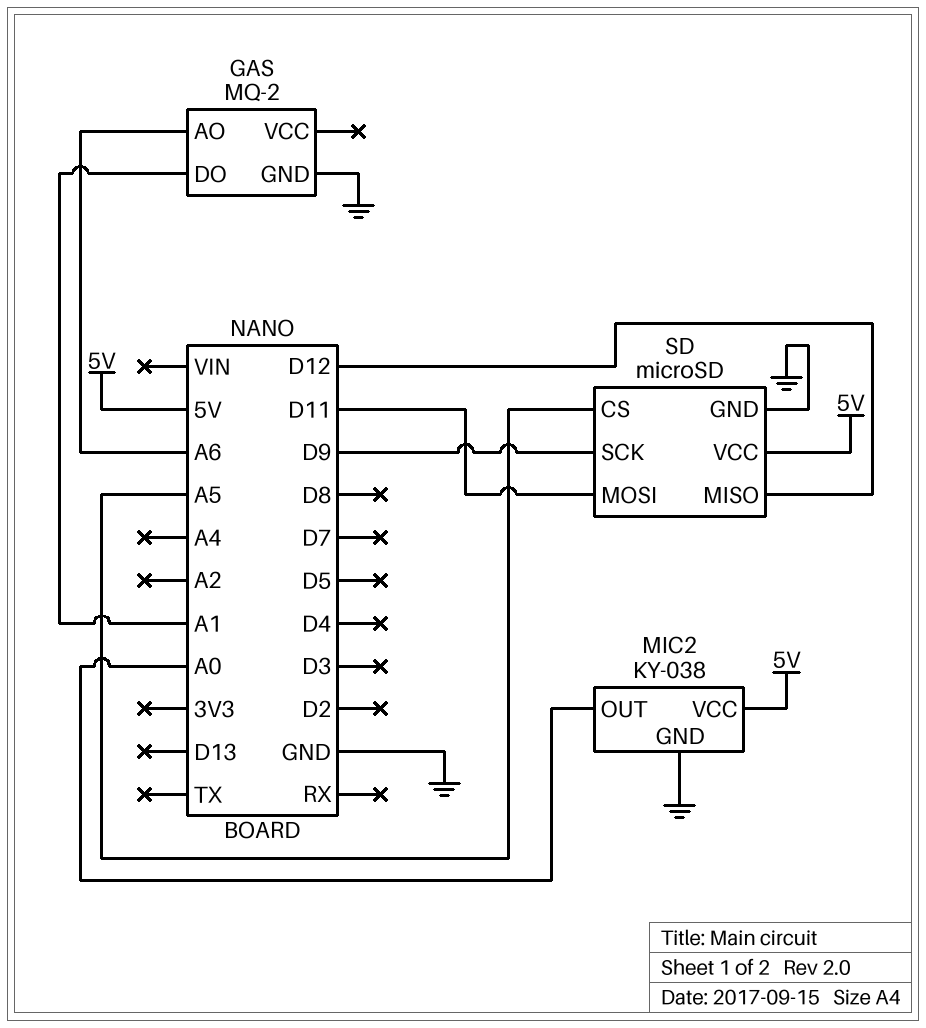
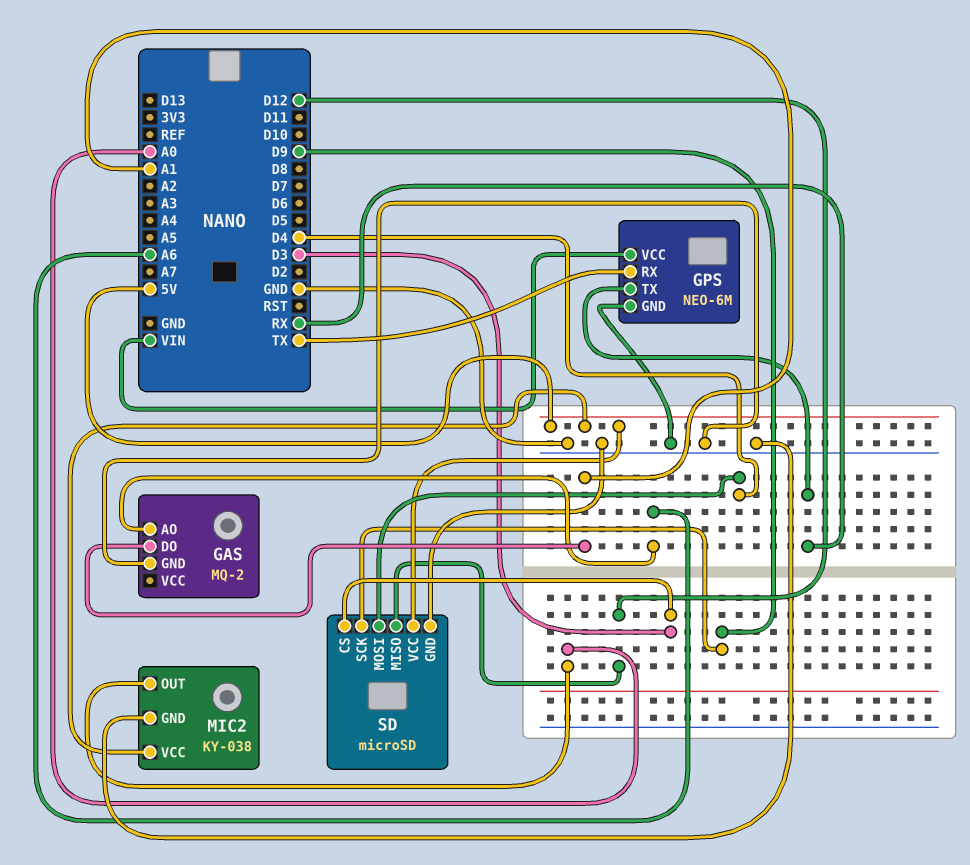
GPS: none -> NEO-6M
GPS pin GND: none -> GND
GPS pin RX: none -> TX
GPS pin TX: none -> RX
GPS pin VCC: none -> VIN
SD pin CS: A5 -> D3
SD pin MOSI: D11 -> D4

